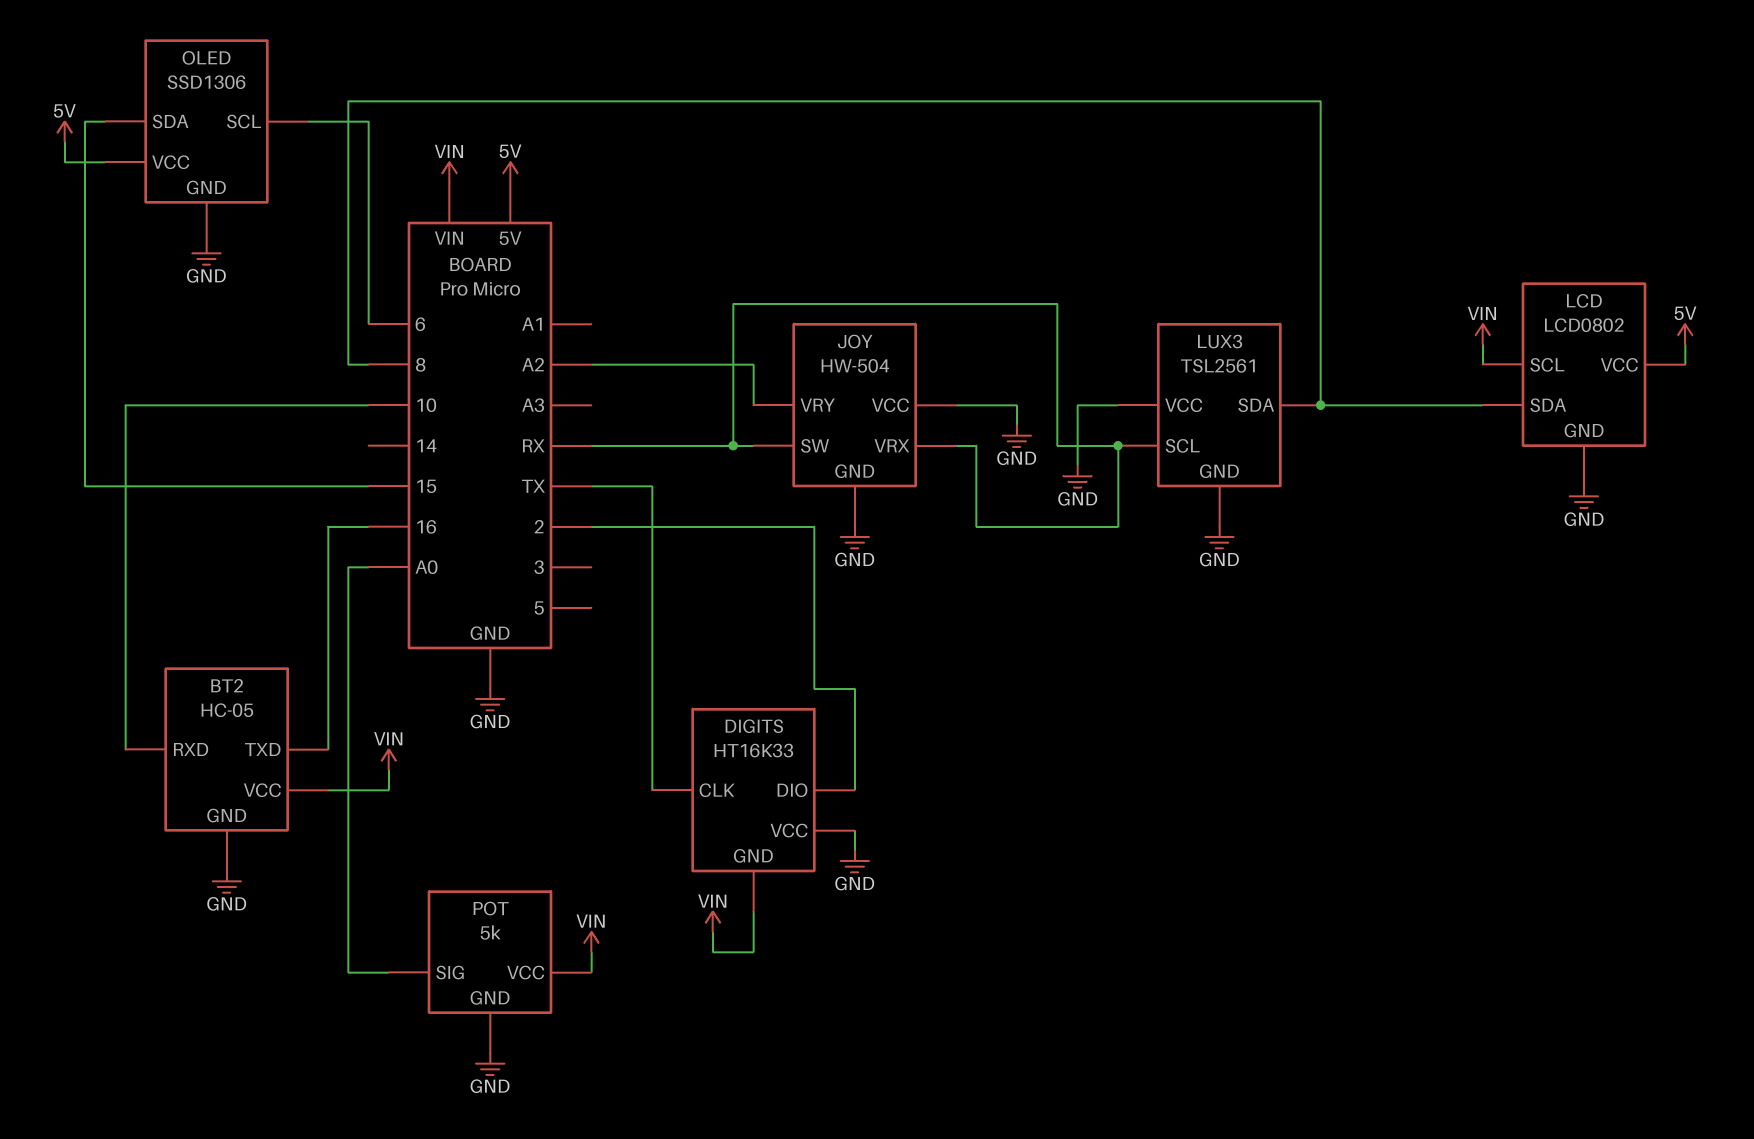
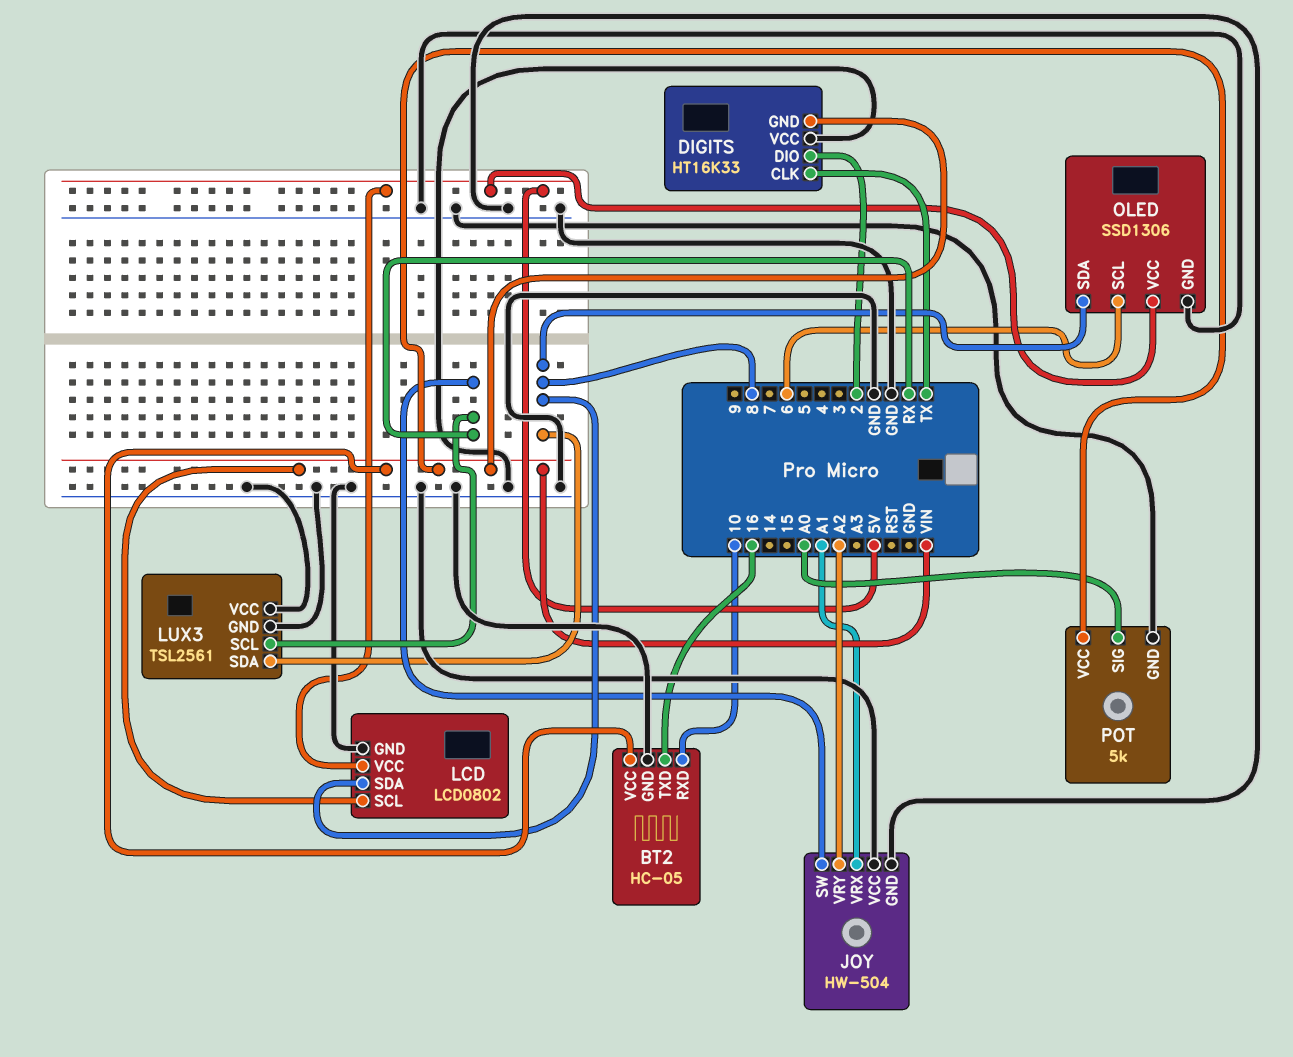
JOY pin VRX: RX -> A1
OLED pin SDA: 15 -> 8

